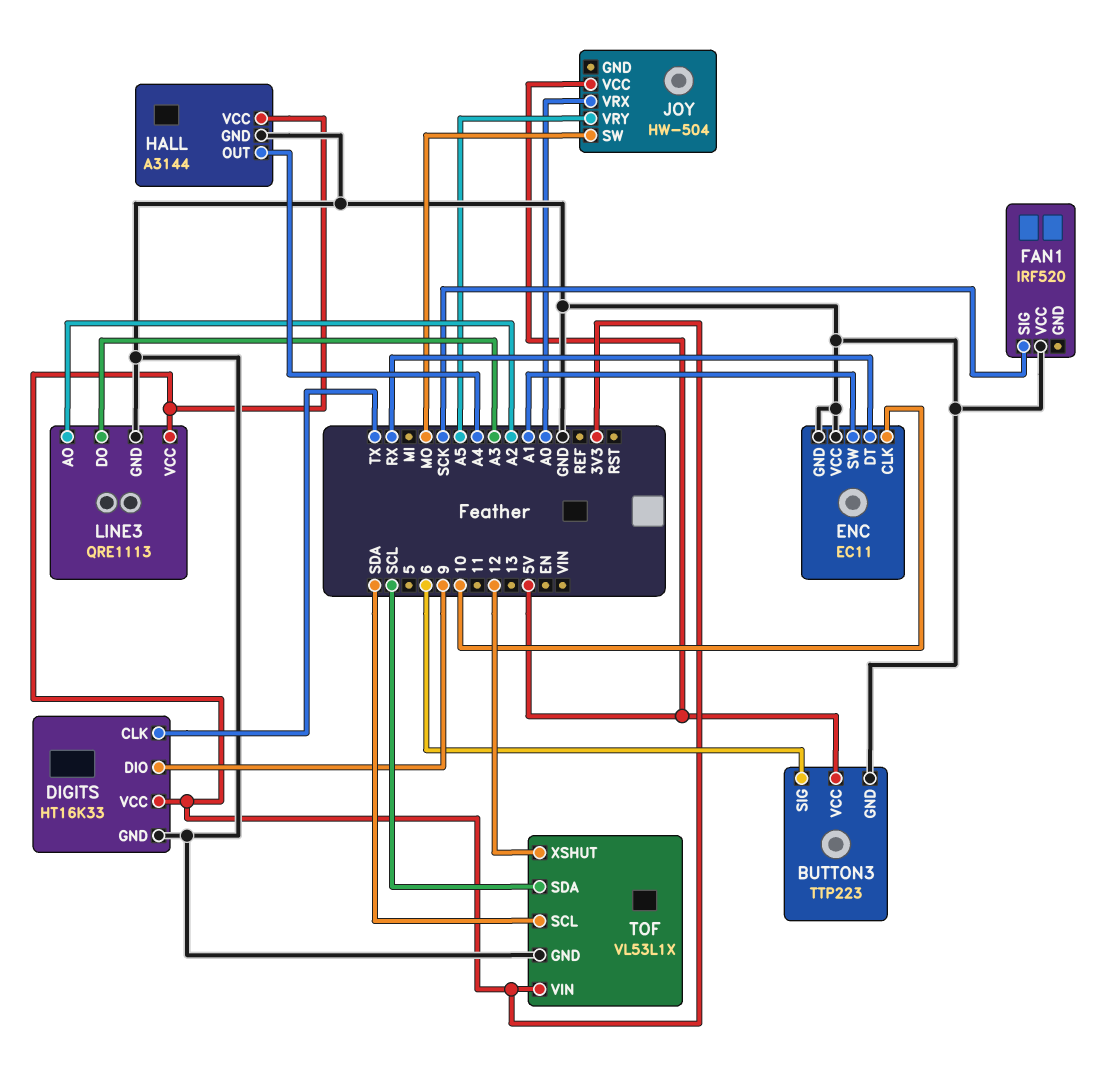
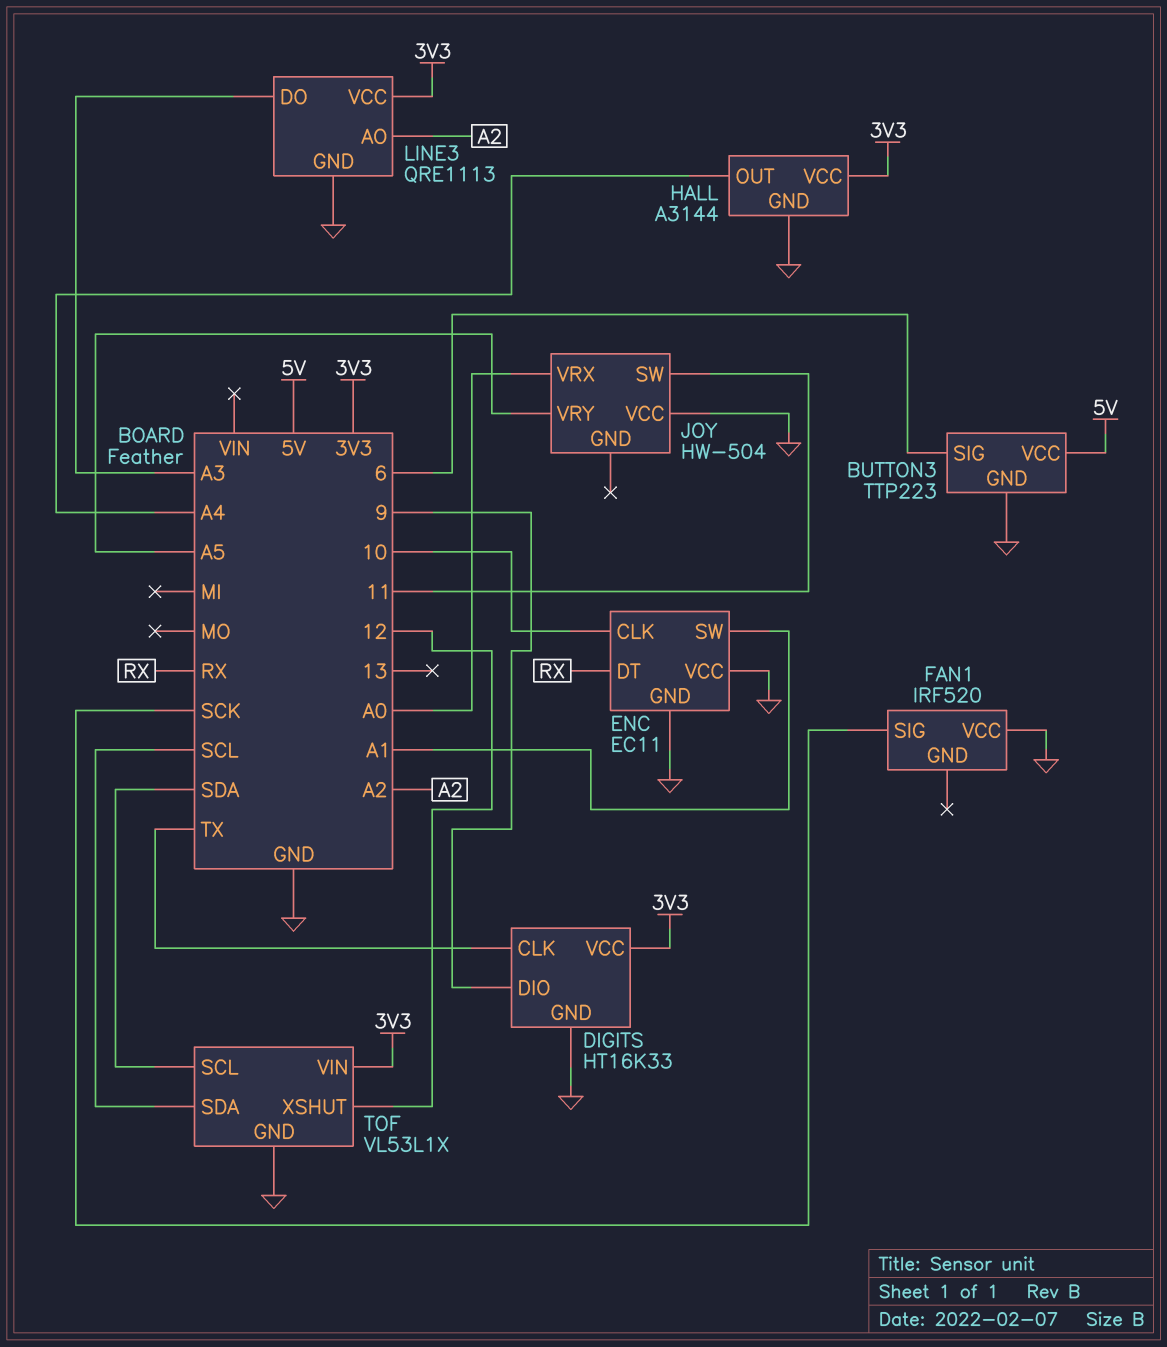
JOY pin SW: MO -> 11
JOY pin VCC: 5V -> GND

